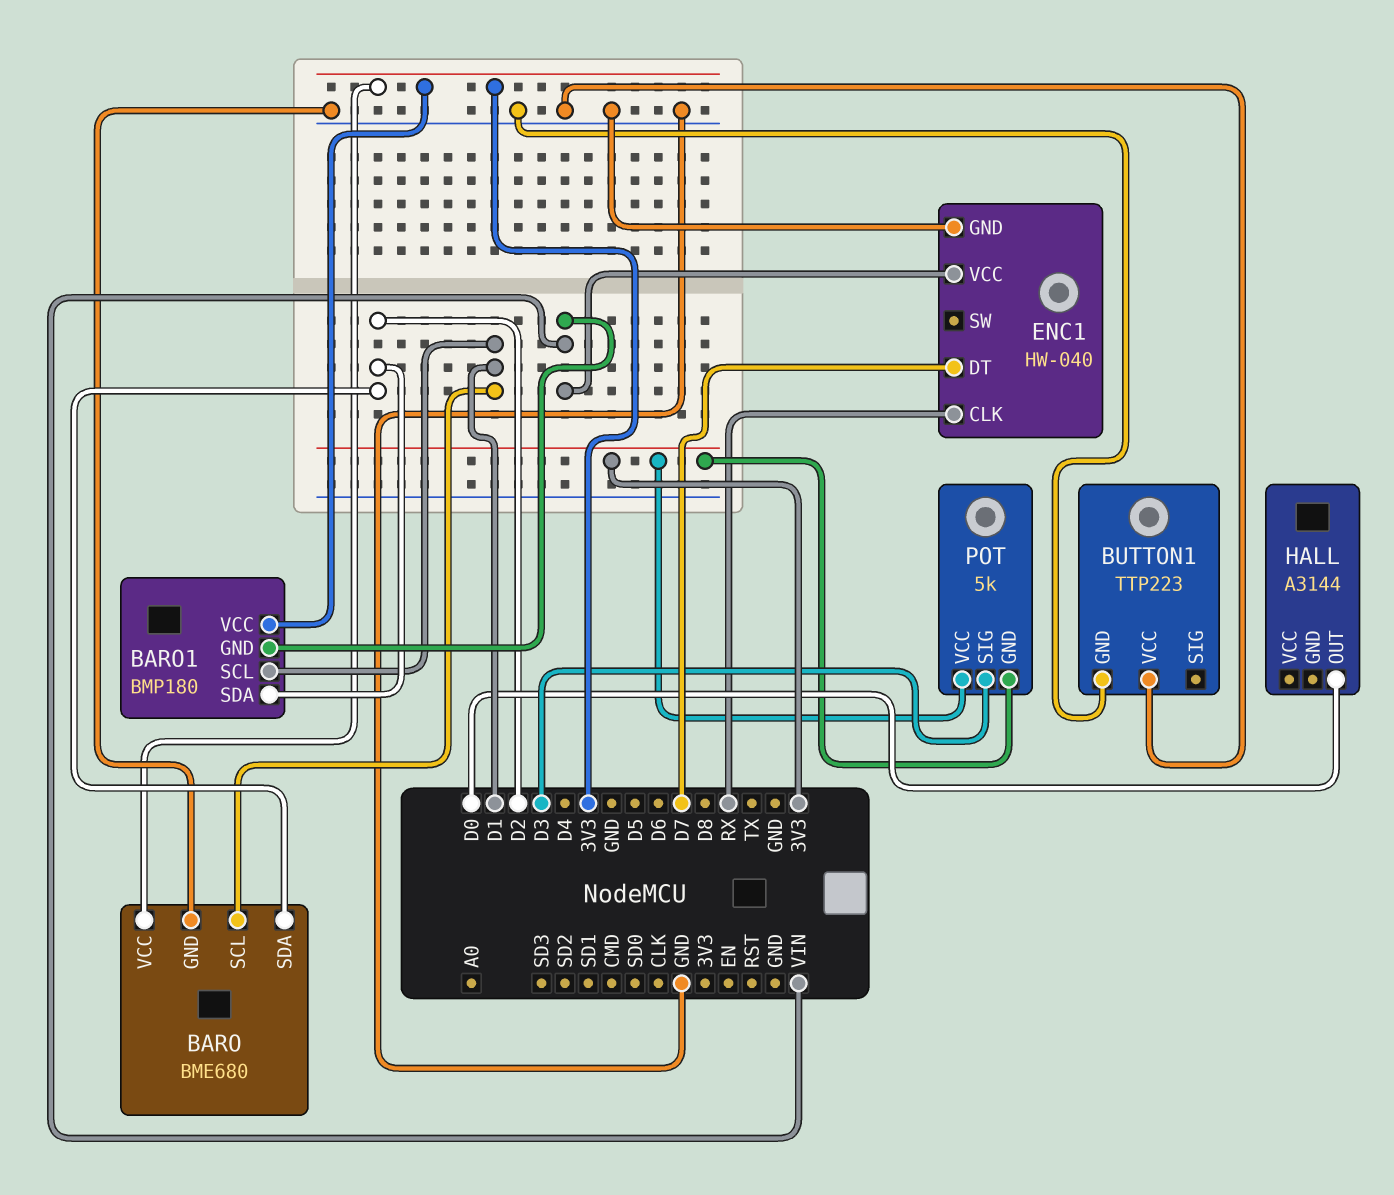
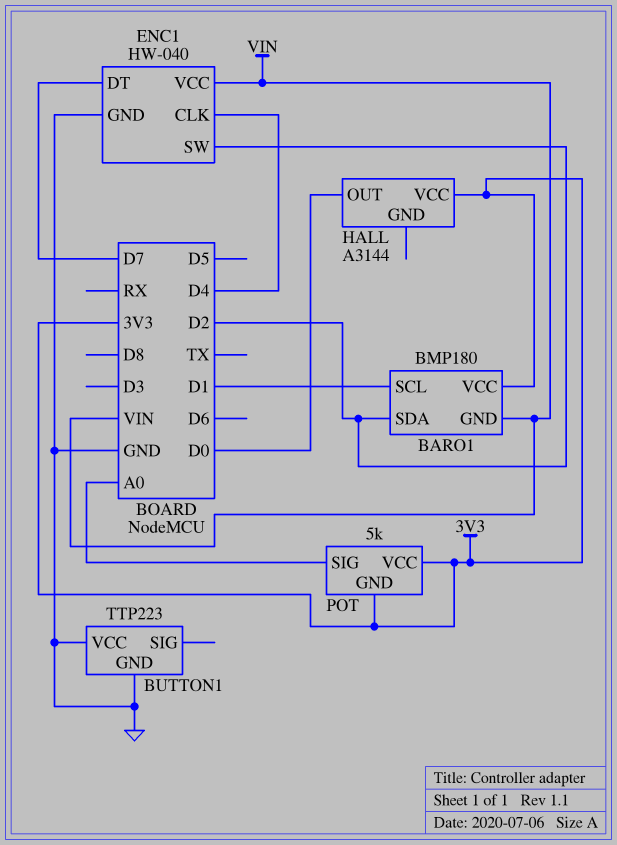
BARO: BME680 -> none
BARO pin GND: GND -> none
BARO pin SCL: D1 -> none
BARO pin SDA: D2 -> none
BARO pin VCC: 3V3 -> none
ENC1 pin CLK: RX -> D4
ENC1 pin SW: none -> D2
HALL pin VCC: none -> 3V3
POT pin SIG: D3 -> A0

